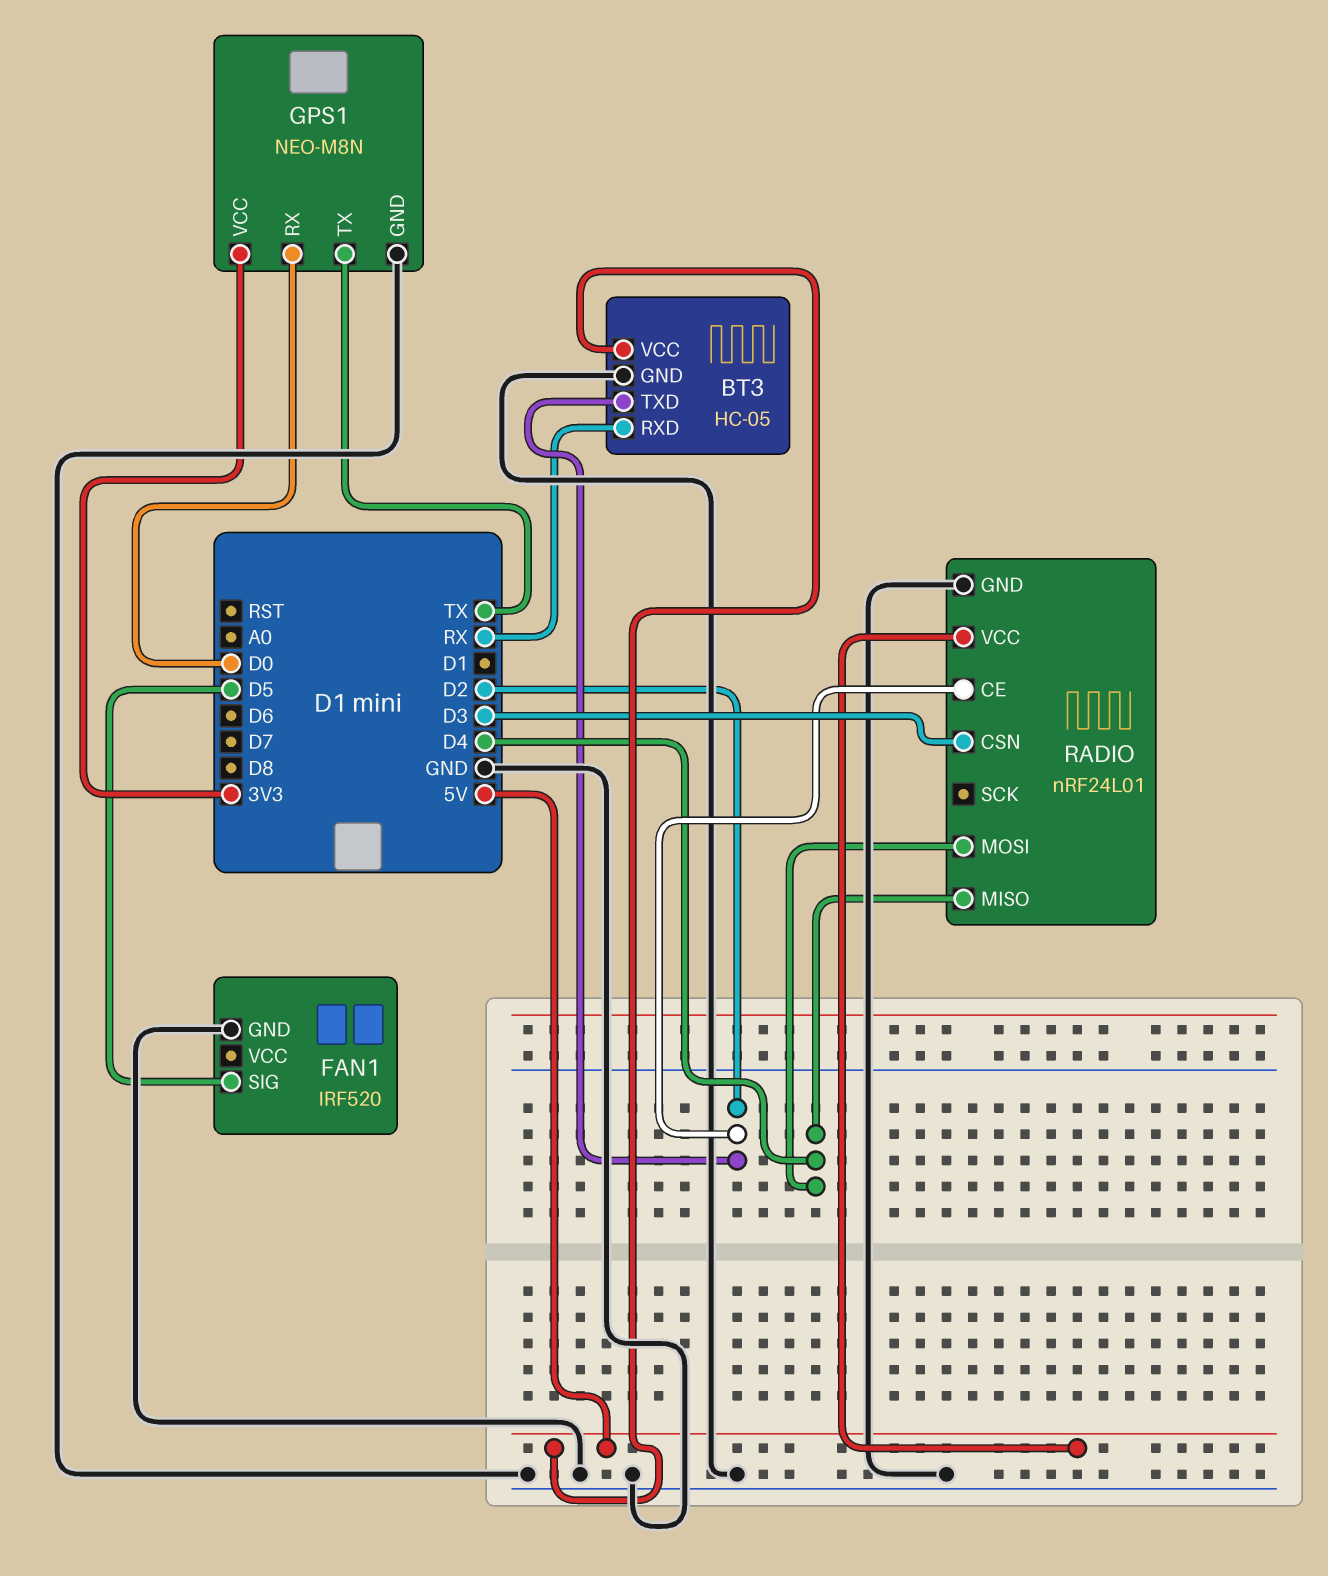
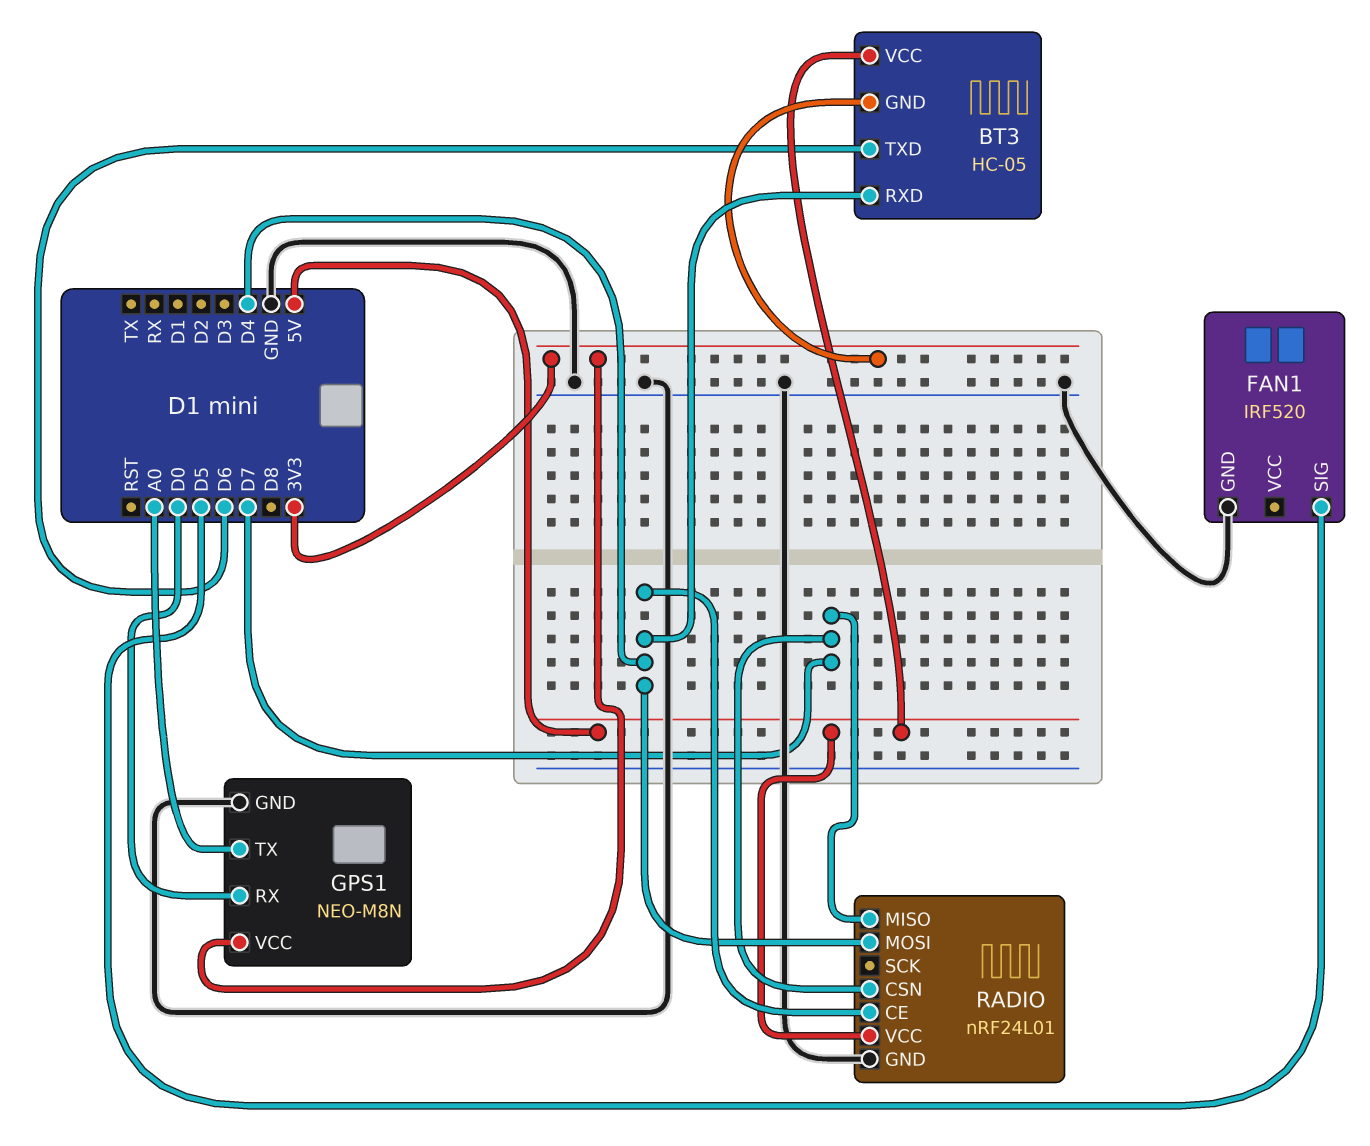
BT3 pin GND: GND -> 3V3
BT3 pin RXD: RX -> D4
BT3 pin TXD: D2 -> D6
GPS1 pin TX: TX -> A0
RADIO pin CE: D2 -> D4
RADIO pin CSN: D3 -> D7
RADIO pin MISO: D4 -> D7

